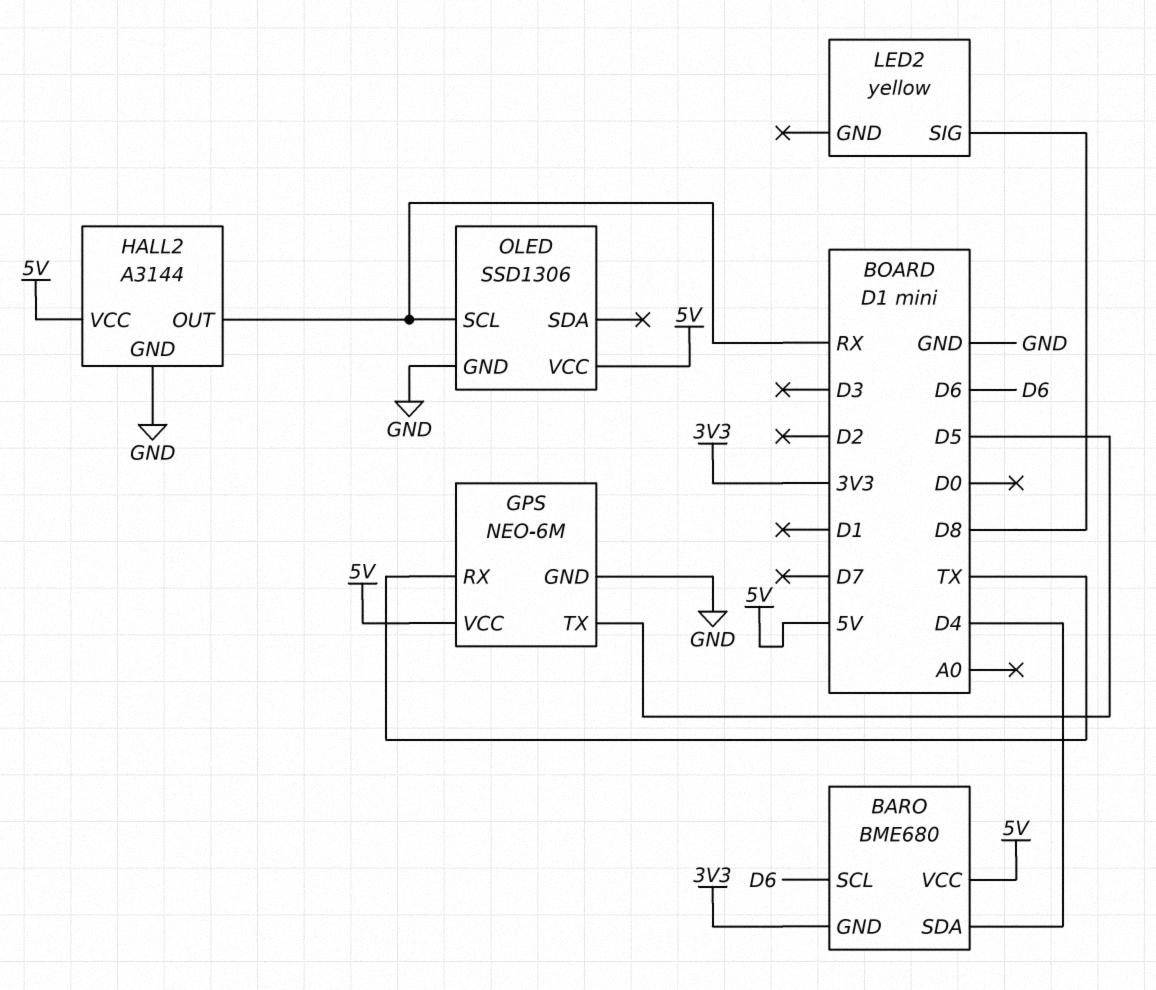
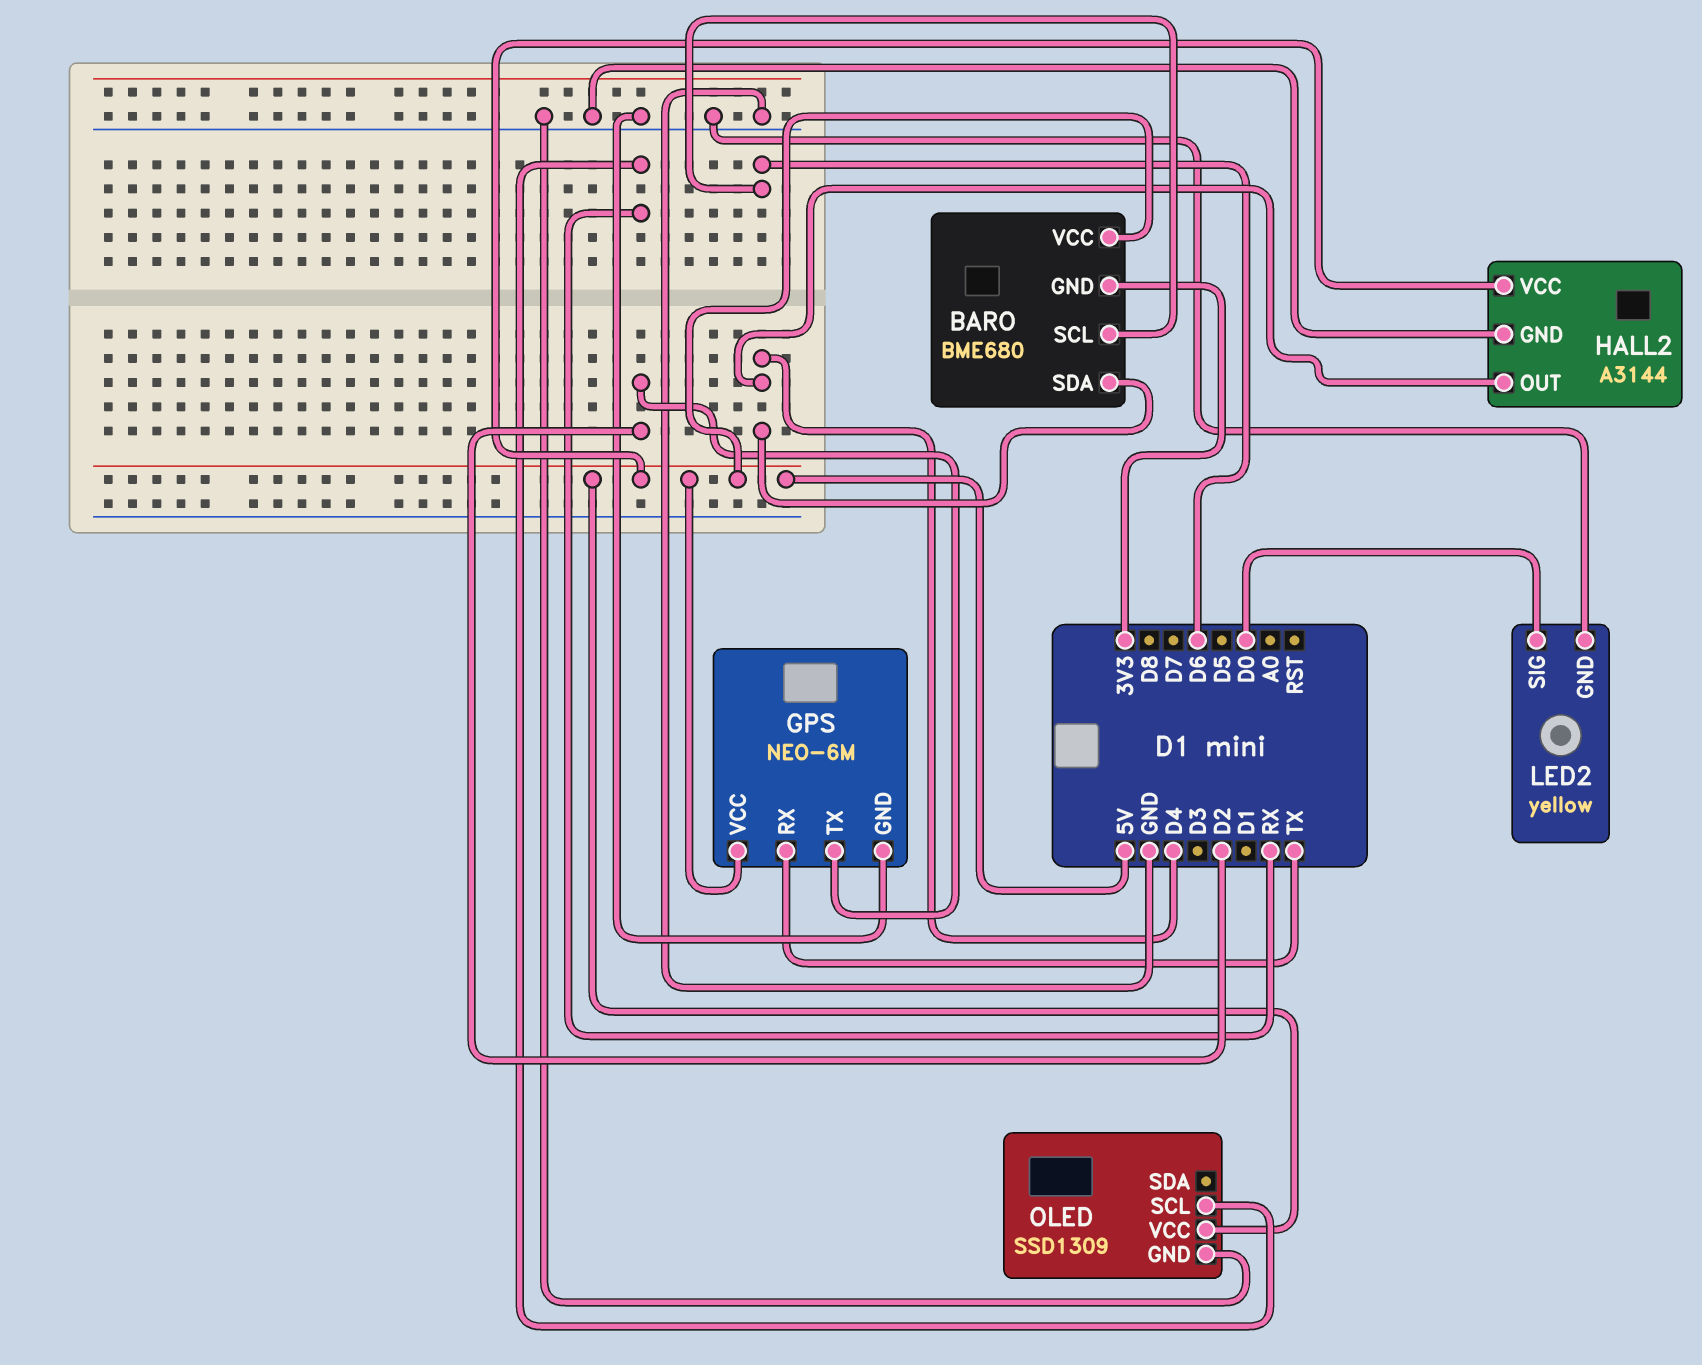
GPS pin TX: D5 -> D2
HALL2 pin OUT: RX -> D4
LED2 pin GND: none -> GND
LED2 pin SIG: D8 -> D0
OLED: SSD1306 -> SSD1309

